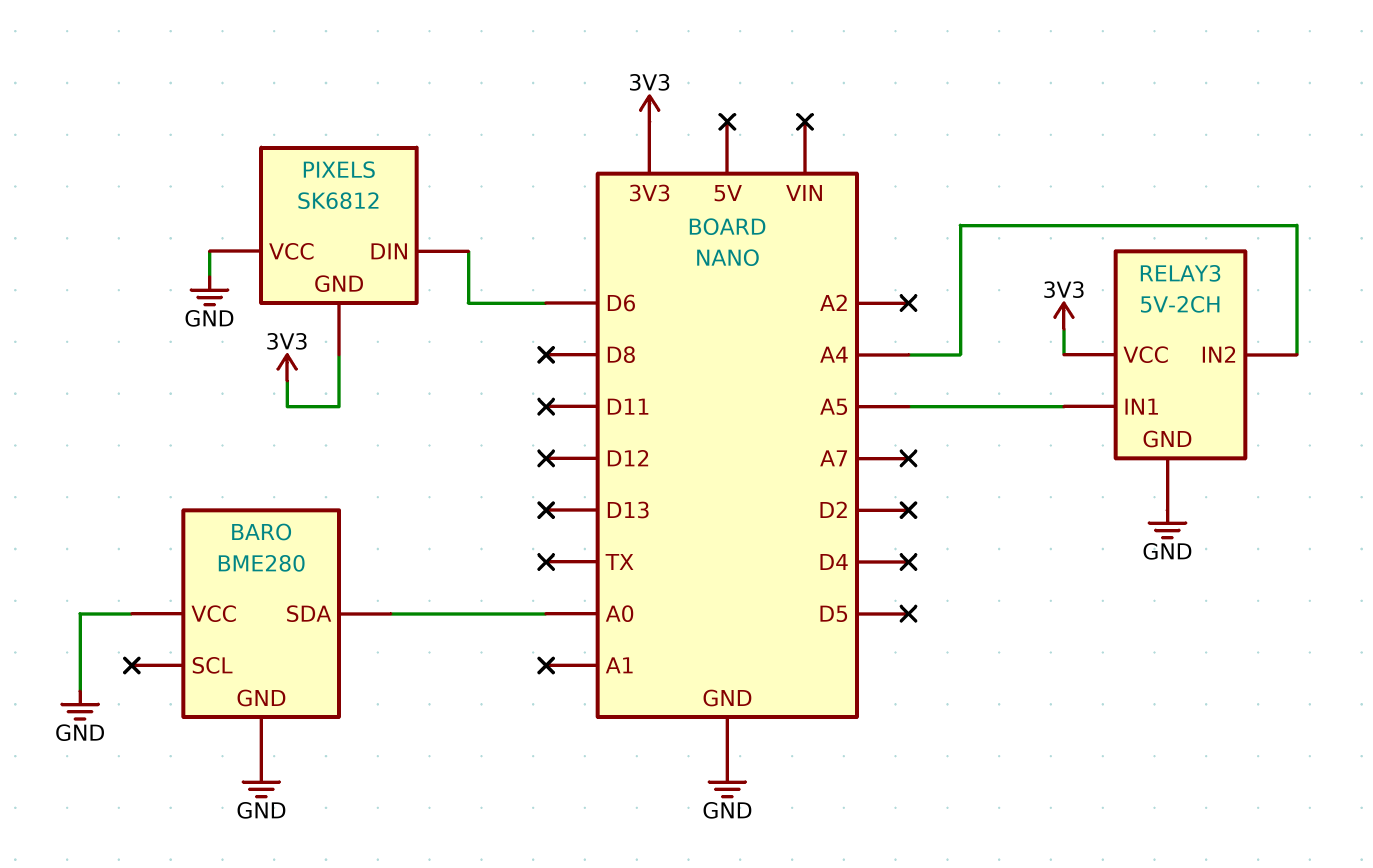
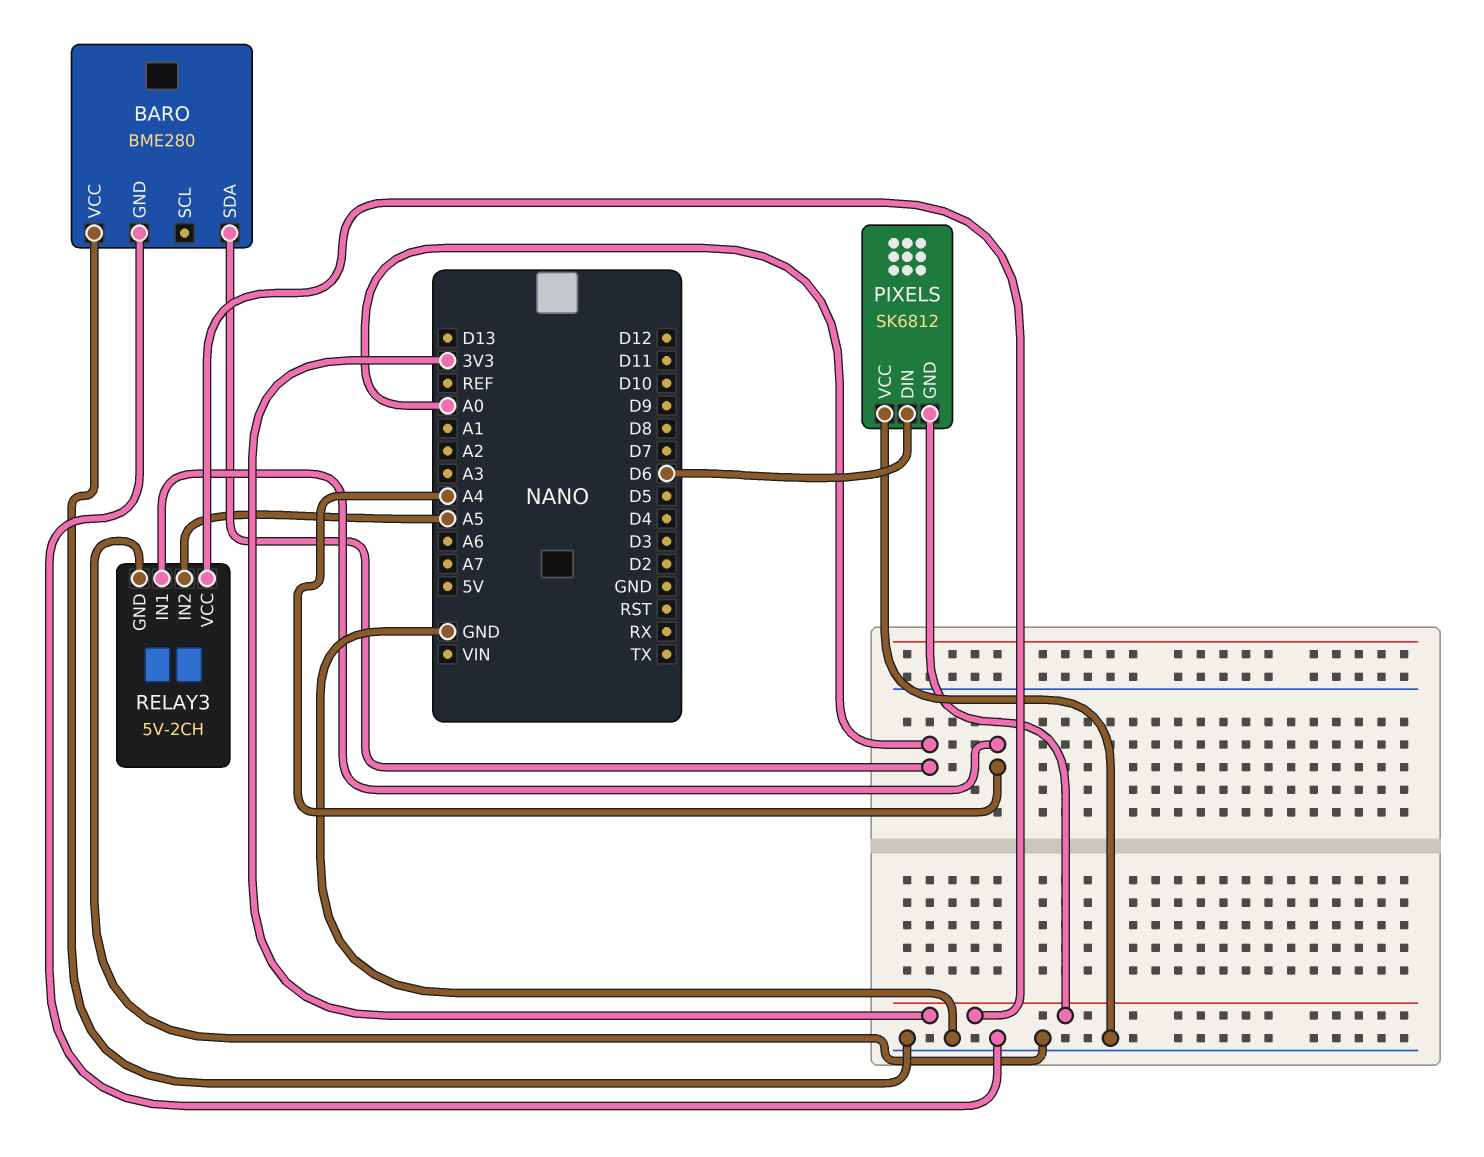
RELAY3 pin IN1: A5 -> A4
RELAY3 pin IN2: A4 -> A5

